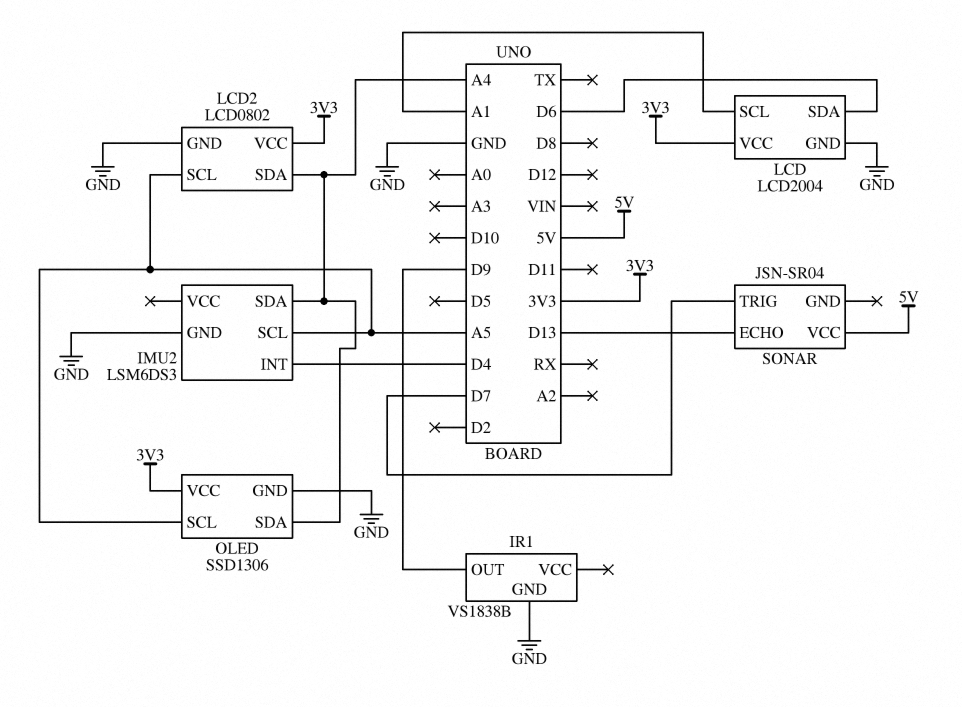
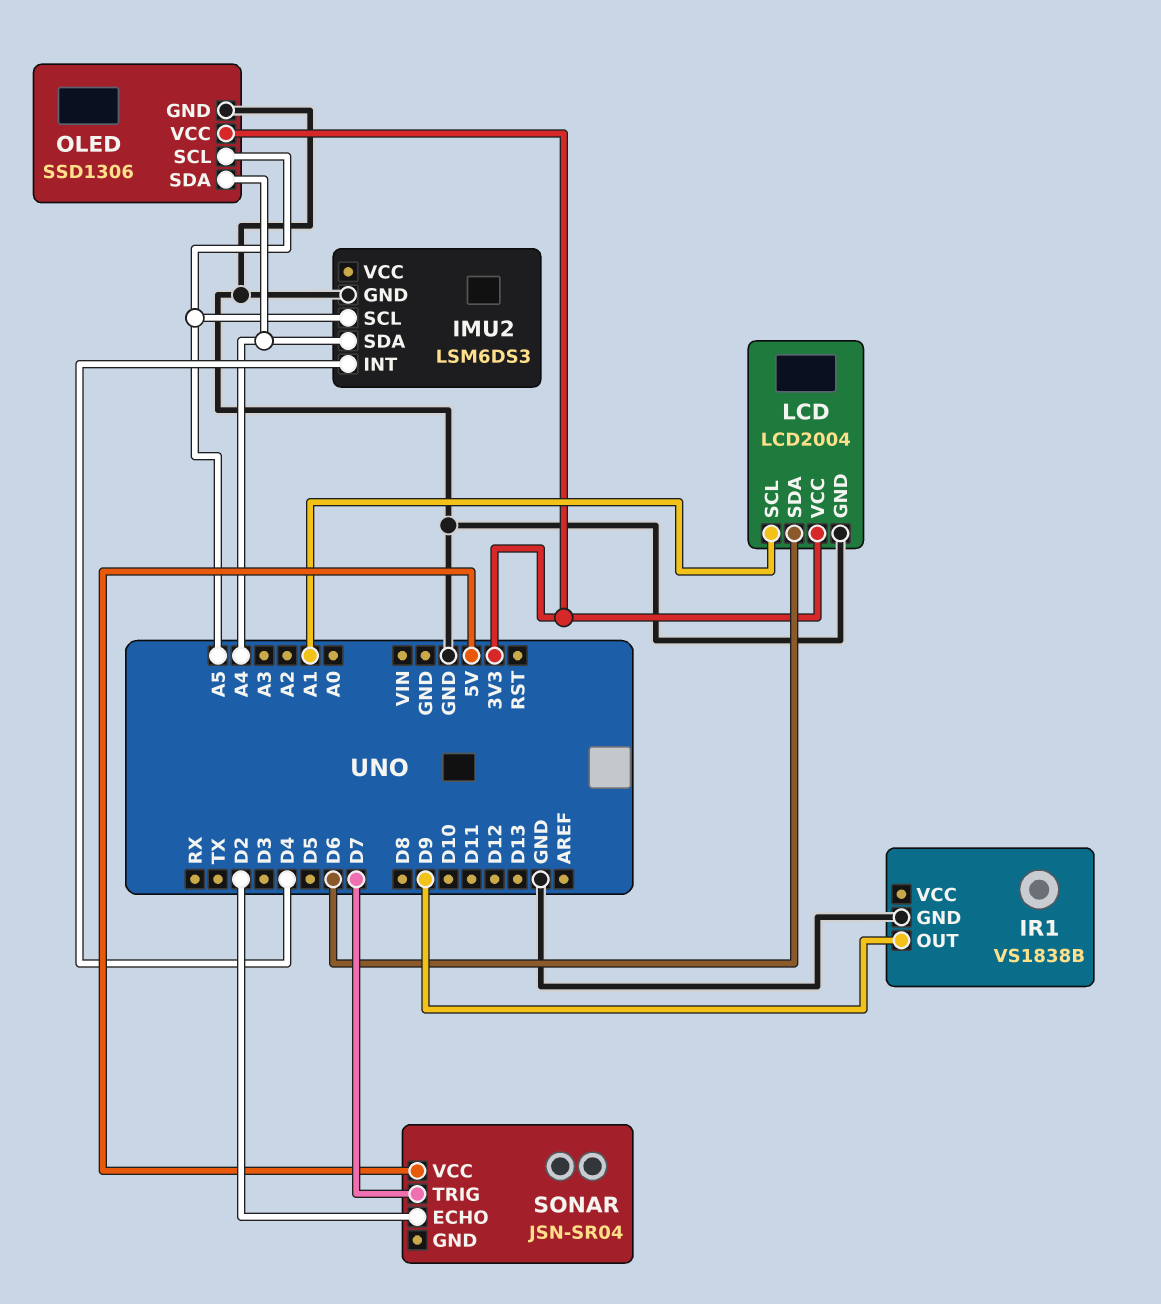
LCD2: LCD0802 -> none
LCD2 pin GND: GND -> none
LCD2 pin SCL: A5 -> none
LCD2 pin SDA: A4 -> none
LCD2 pin VCC: 3V3 -> none
SONAR pin ECHO: D13 -> D2

